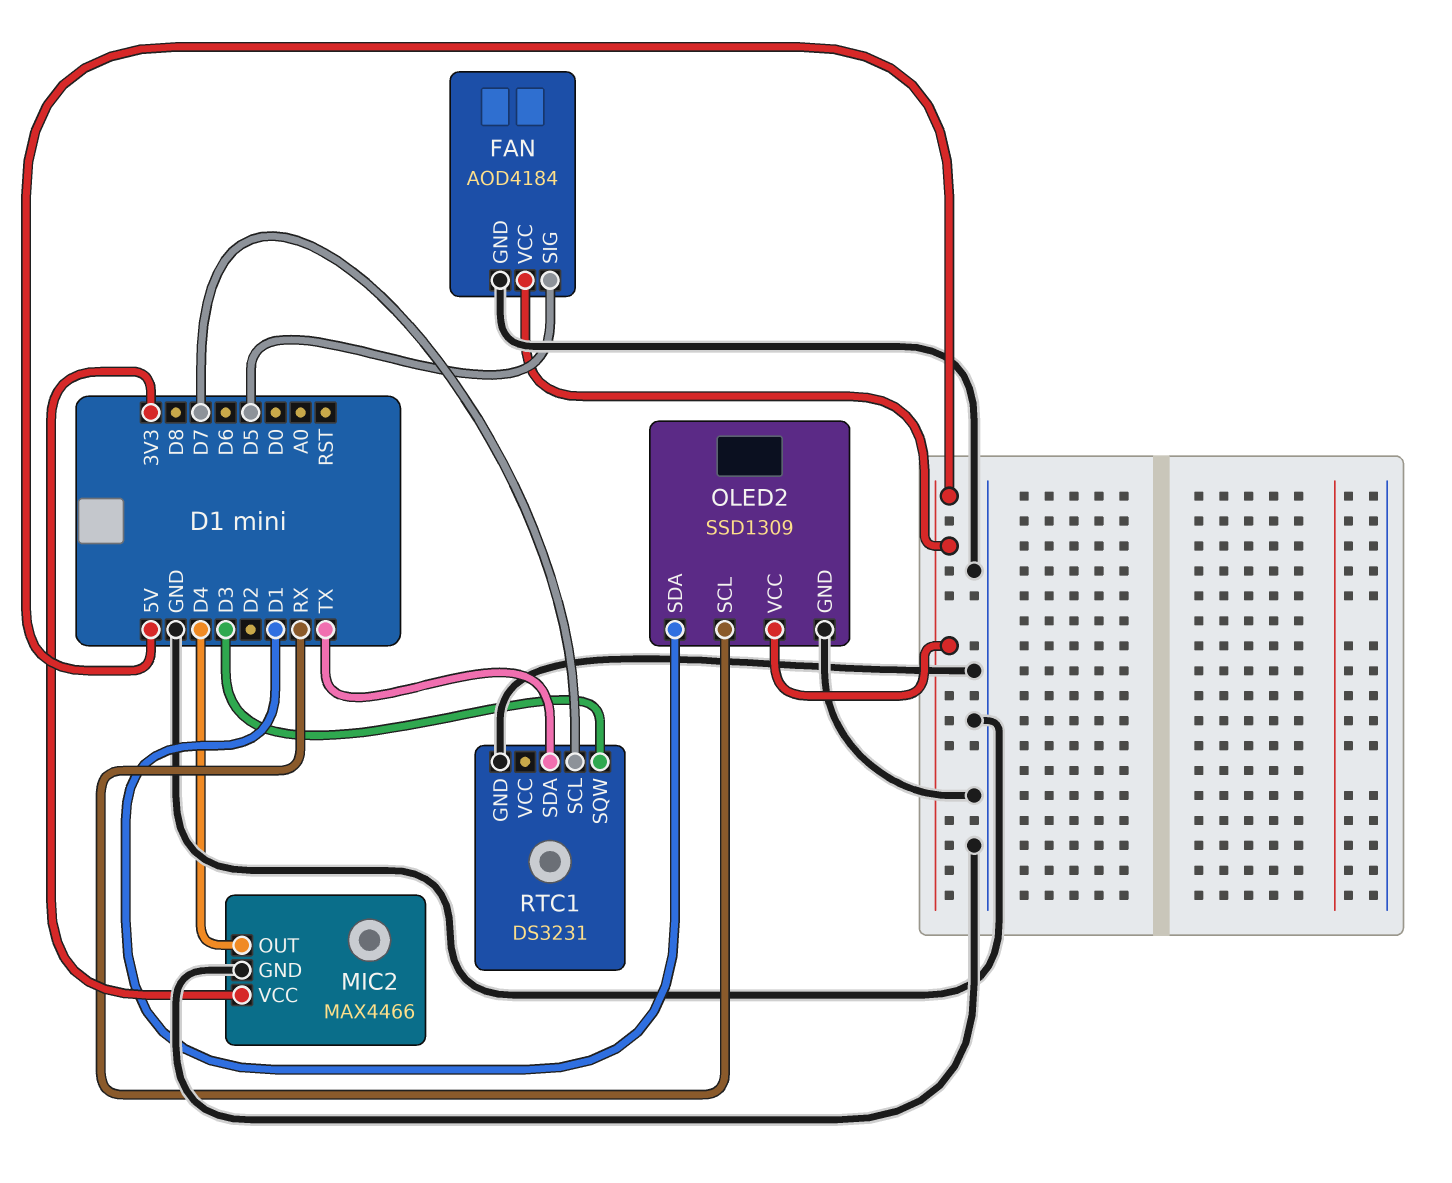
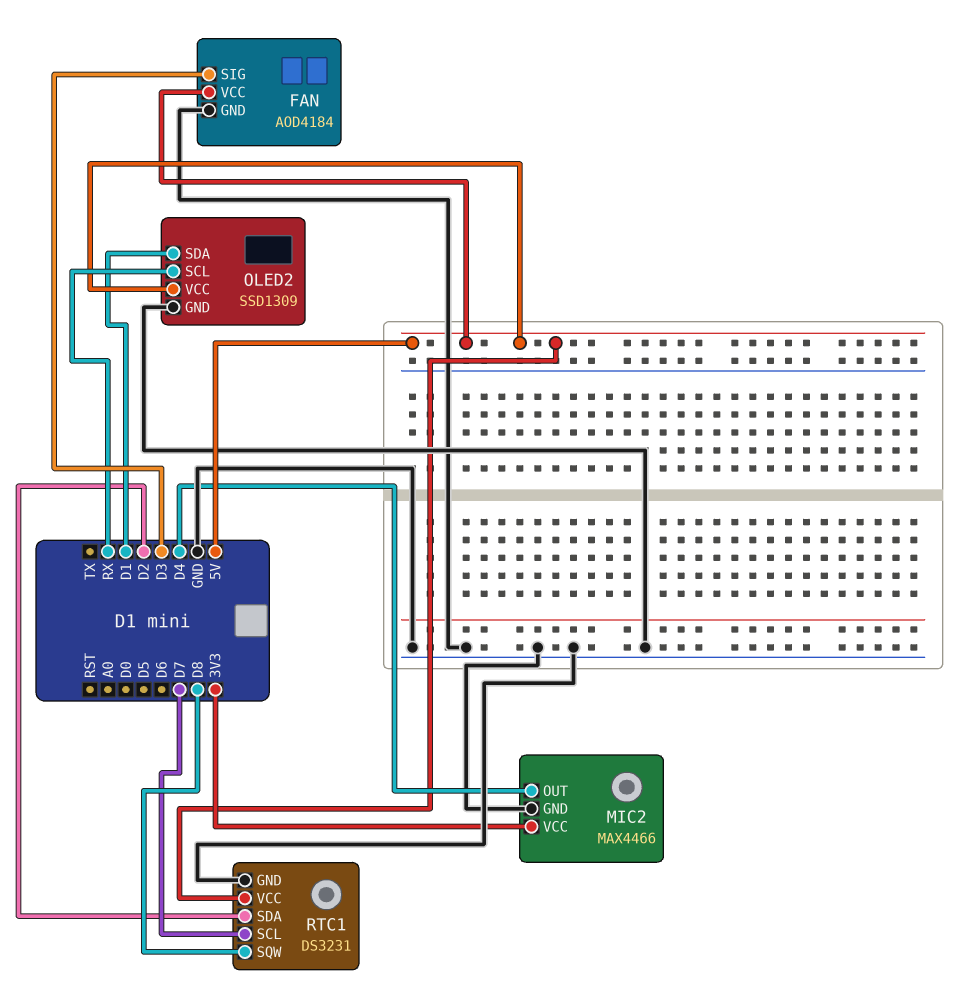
FAN pin SIG: D5 -> D3
RTC1 pin SDA: TX -> D2
RTC1 pin SQW: D3 -> D8
RTC1 pin VCC: none -> 5V

